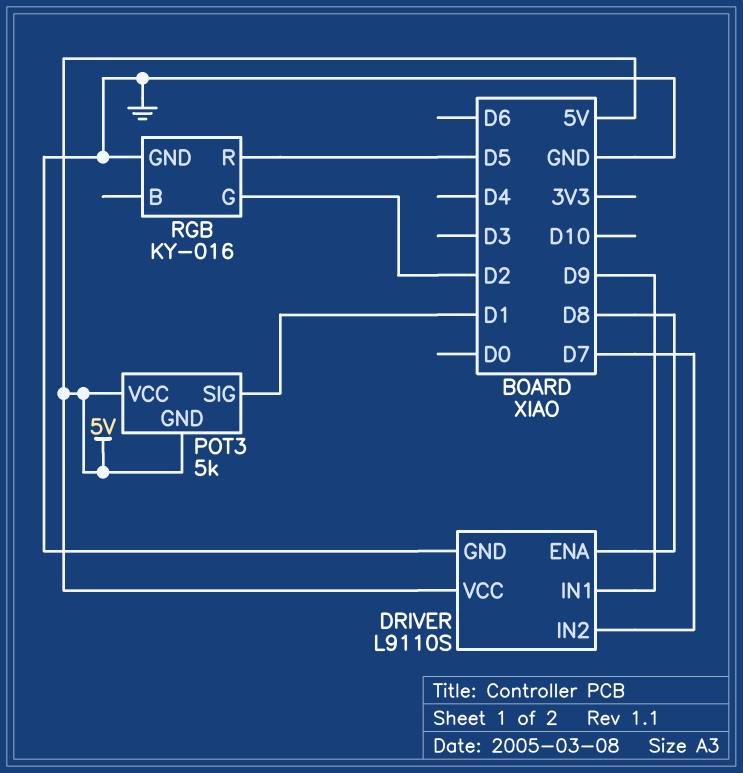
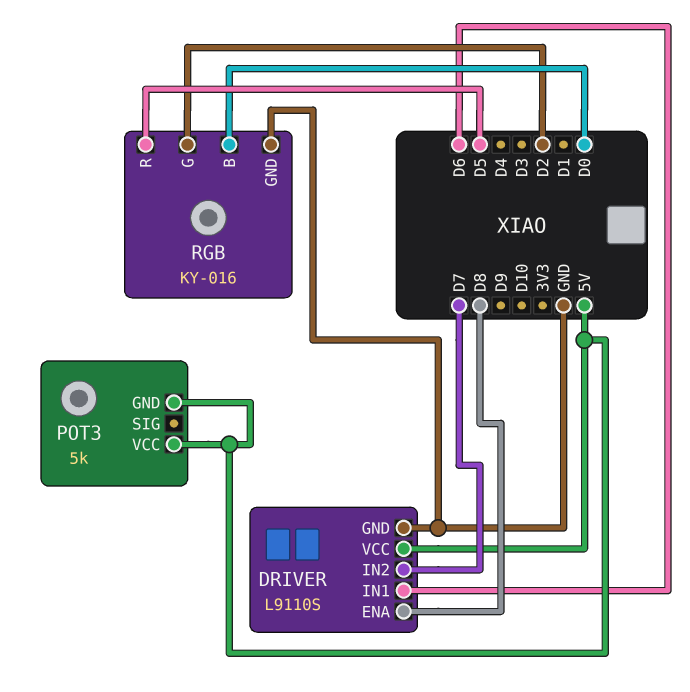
DRIVER pin IN1: D9 -> D6
POT3 pin SIG: D1 -> none
RGB pin B: none -> D0

